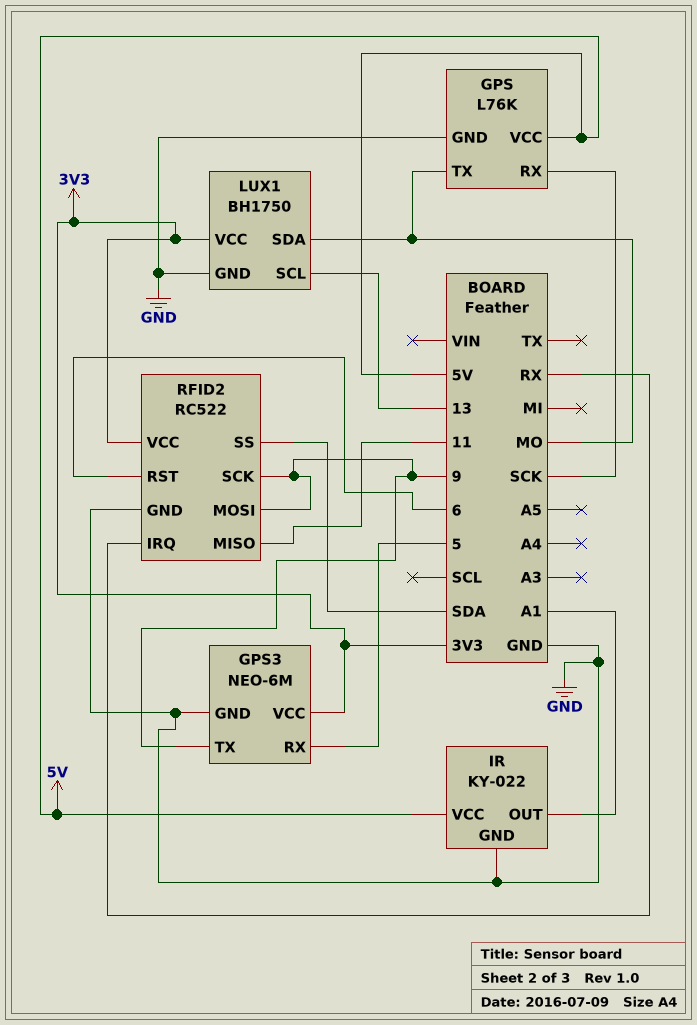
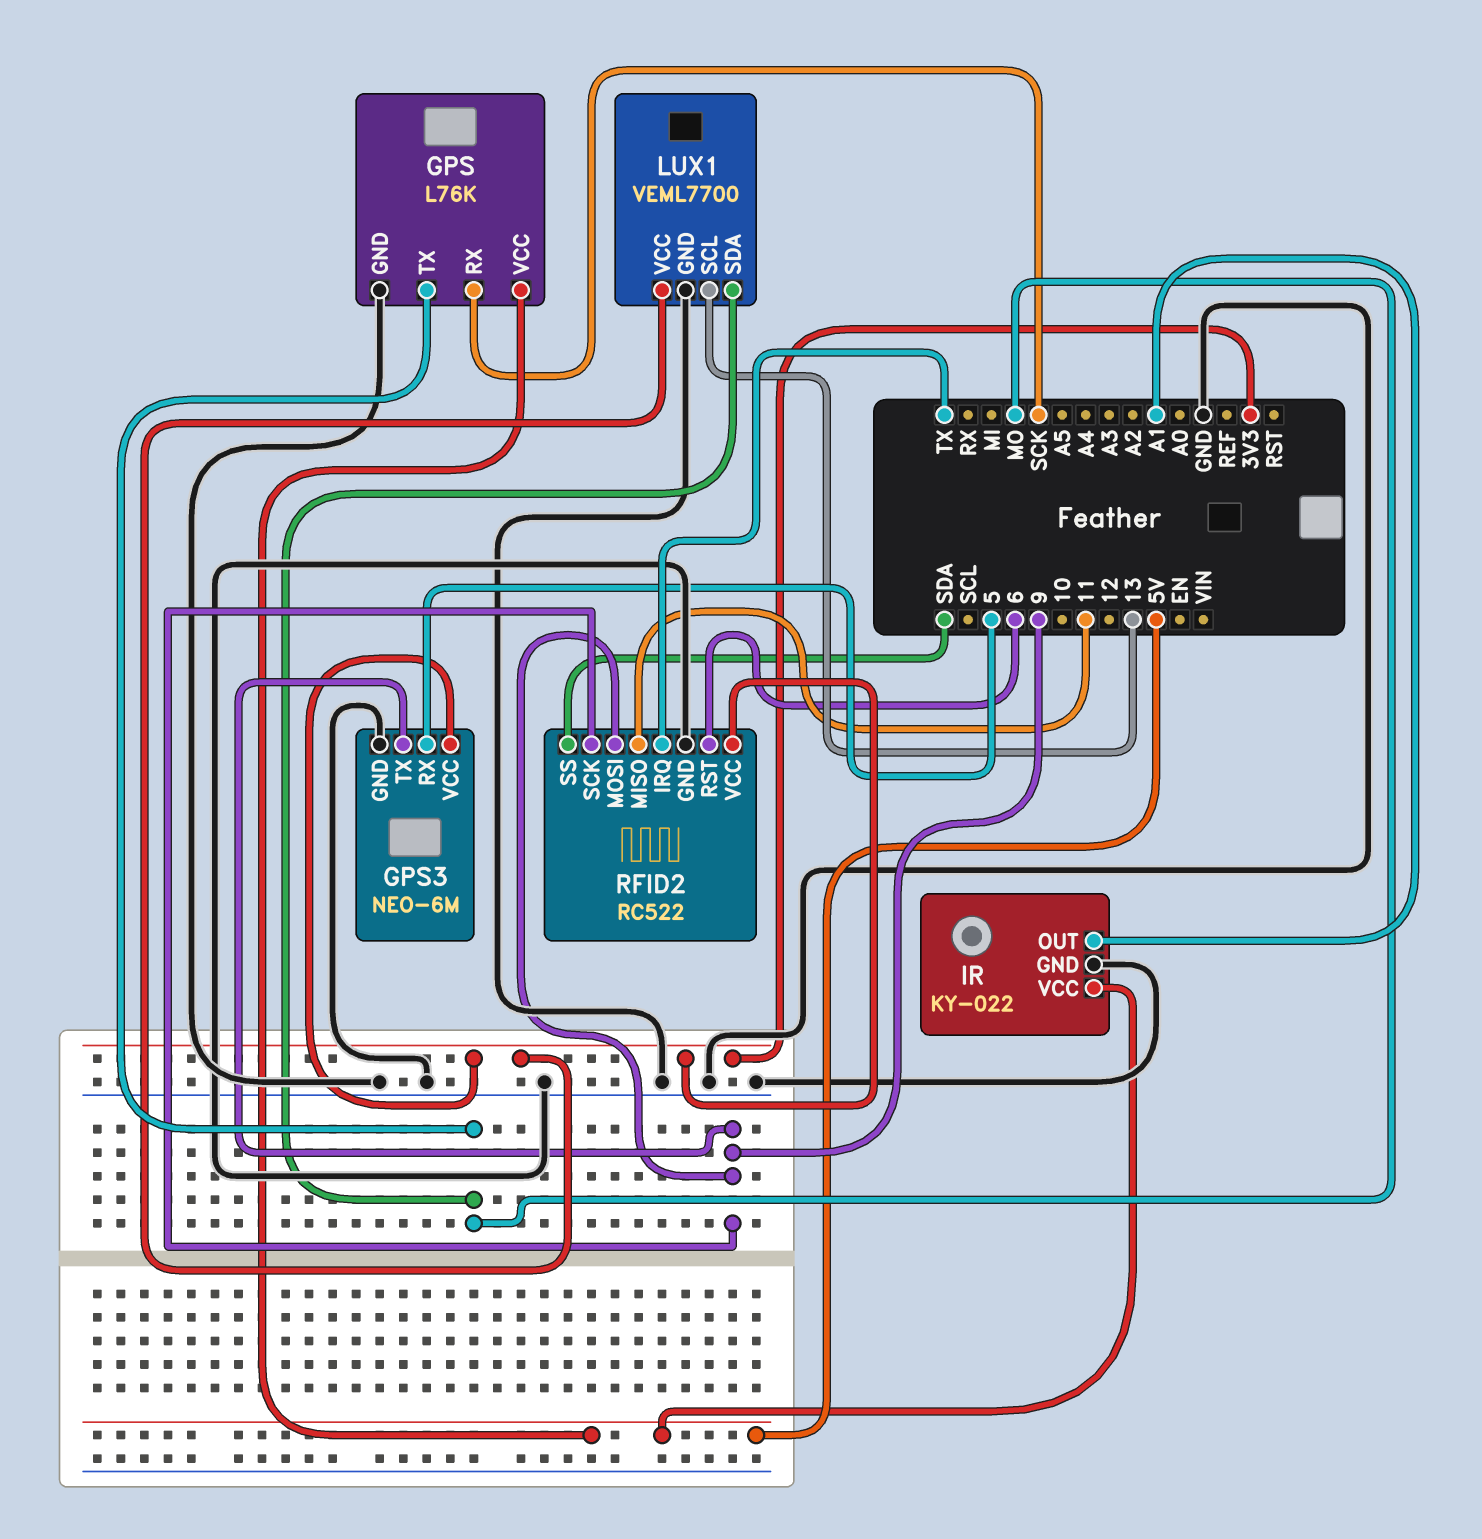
LUX1: BH1750 -> VEML7700
RFID2 pin IRQ: RX -> TX

